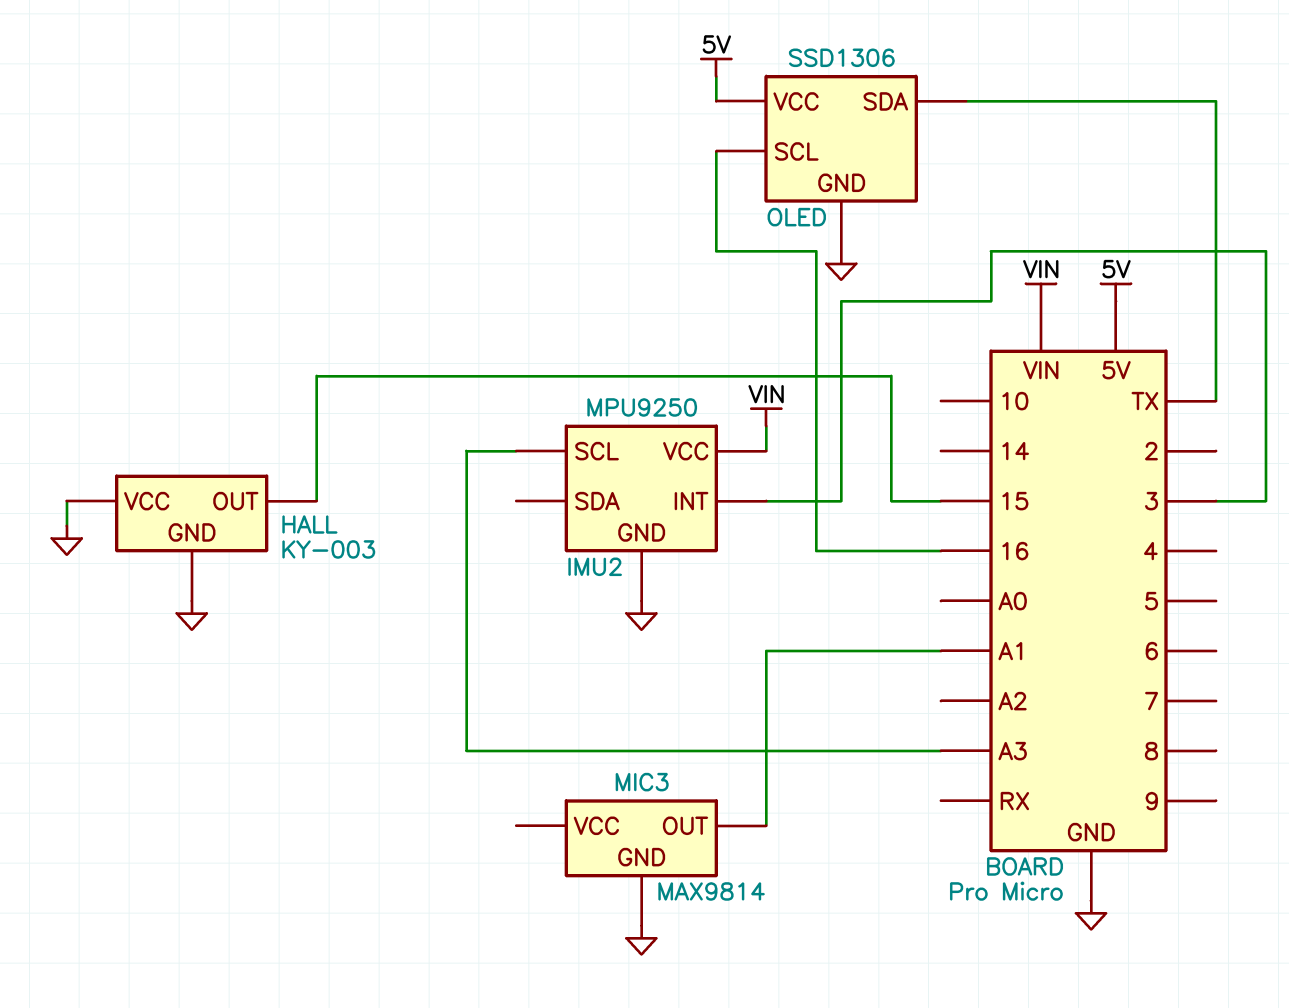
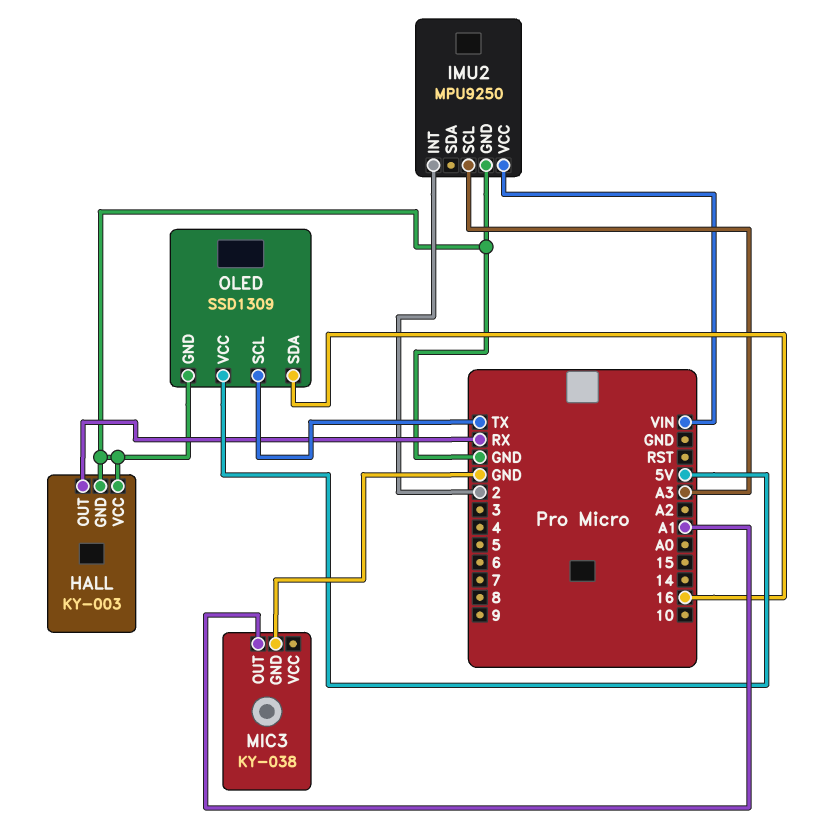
HALL pin OUT: 15 -> RX
IMU2 pin INT: 3 -> 2
MIC3: MAX9814 -> KY-038
OLED: SSD1306 -> SSD1309
OLED pin SCL: 16 -> TX
OLED pin SDA: TX -> 16

